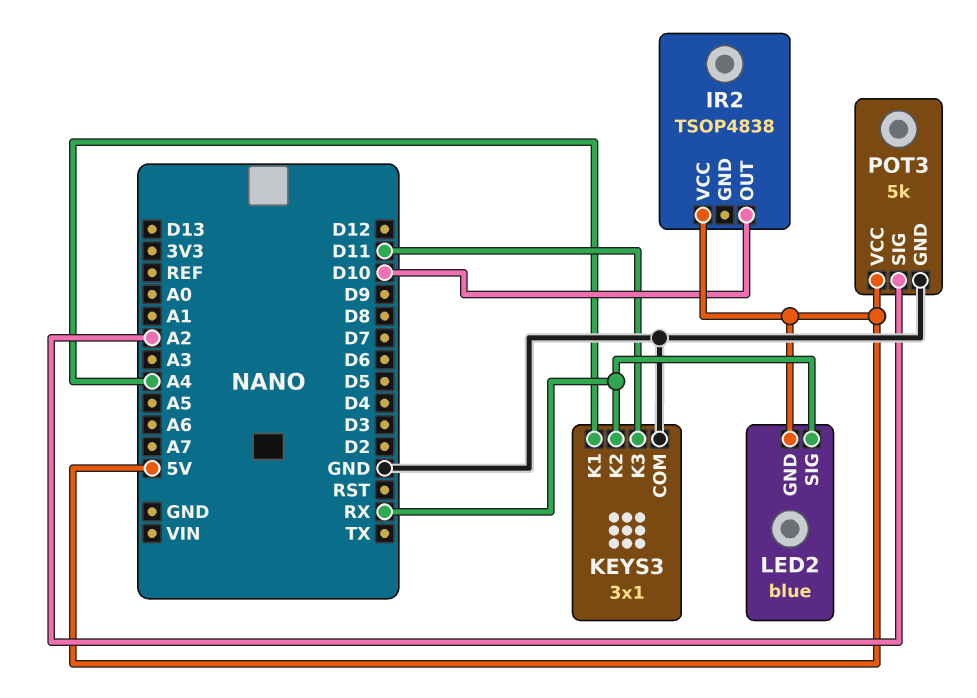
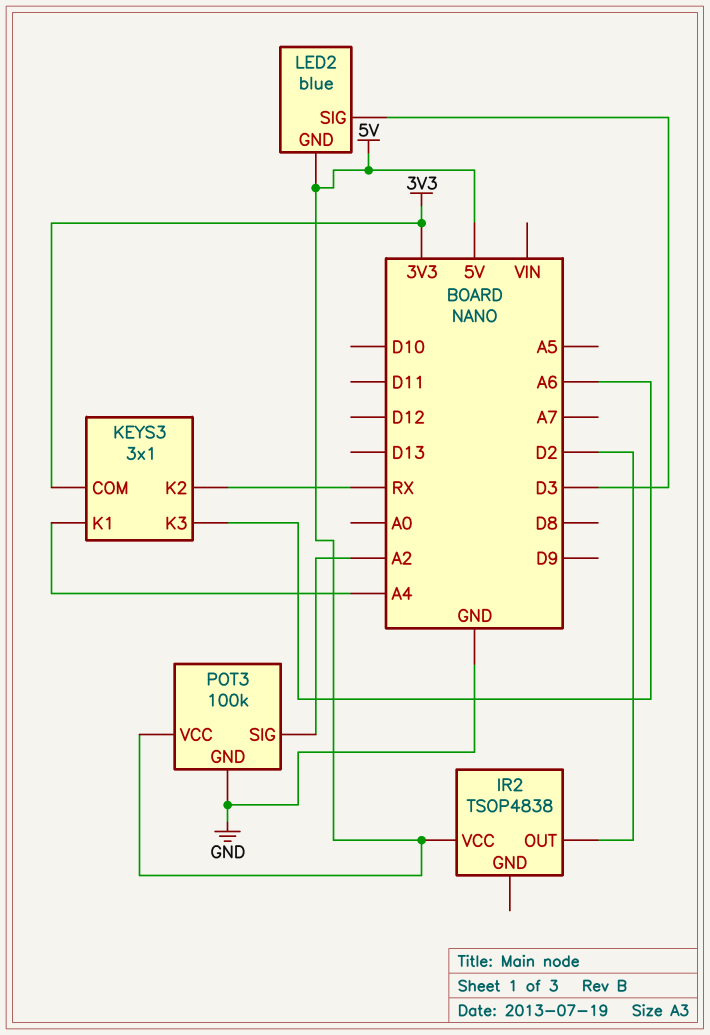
IR2 pin OUT: D10 -> D2
KEYS3 pin COM: GND -> 3V3
KEYS3 pin K3: D11 -> A6
LED2 pin SIG: RX -> D3
POT3: 5k -> 100k

